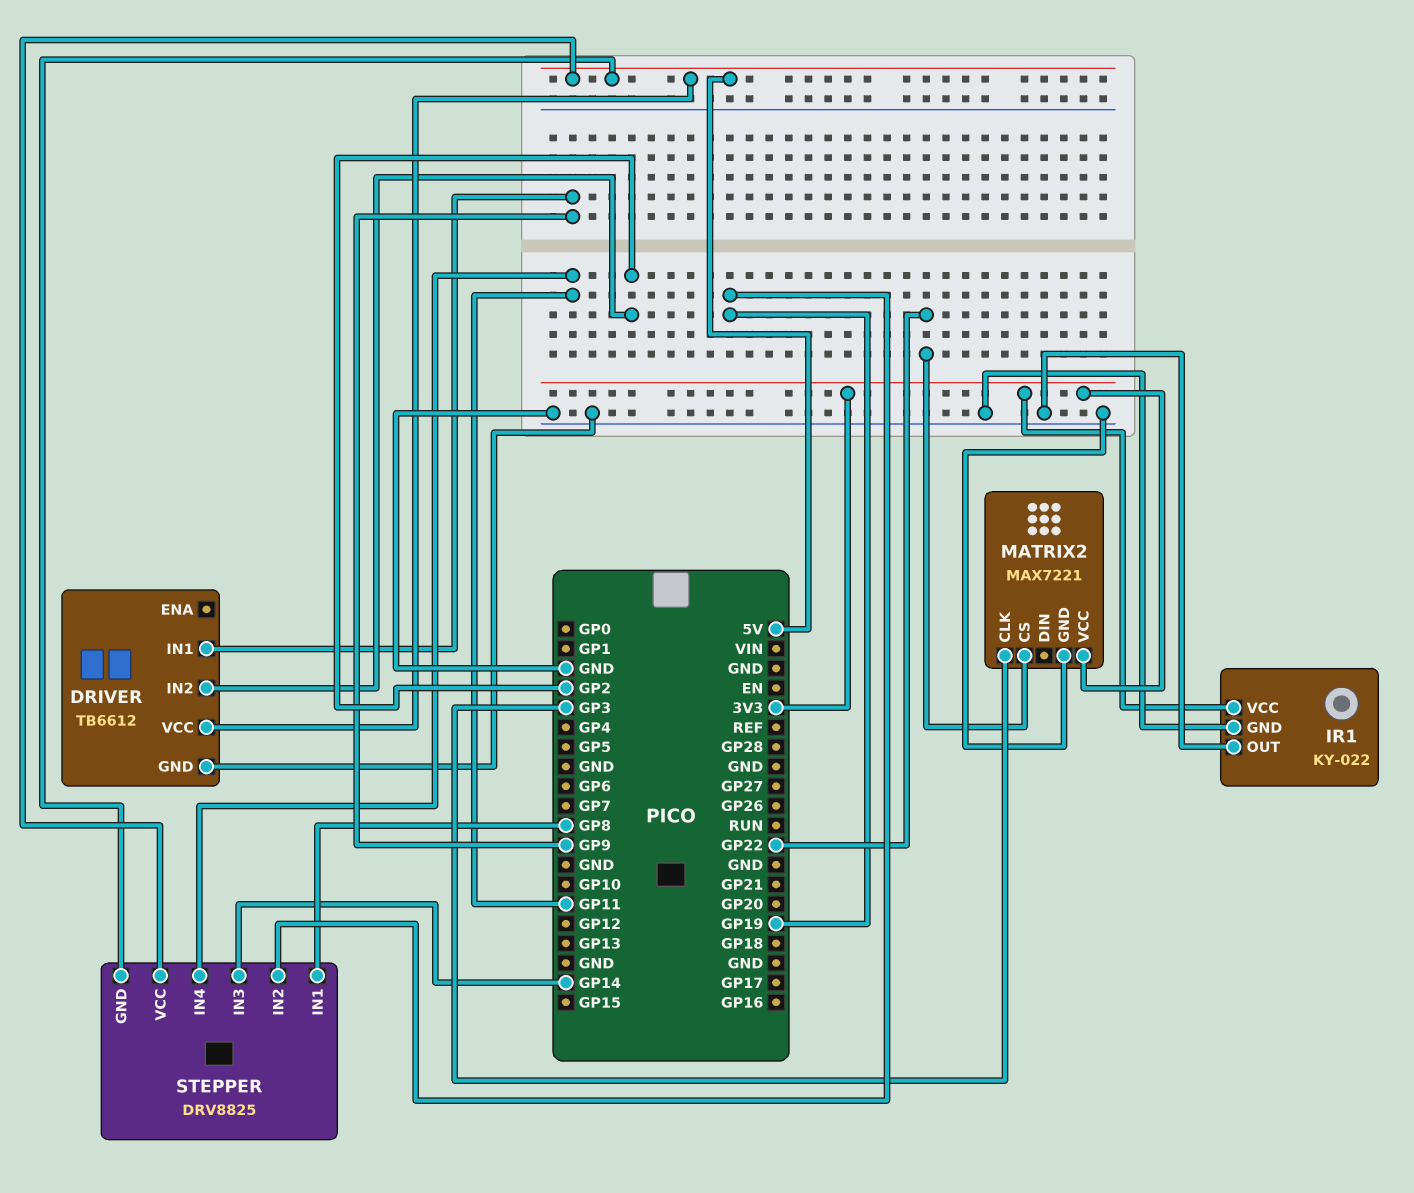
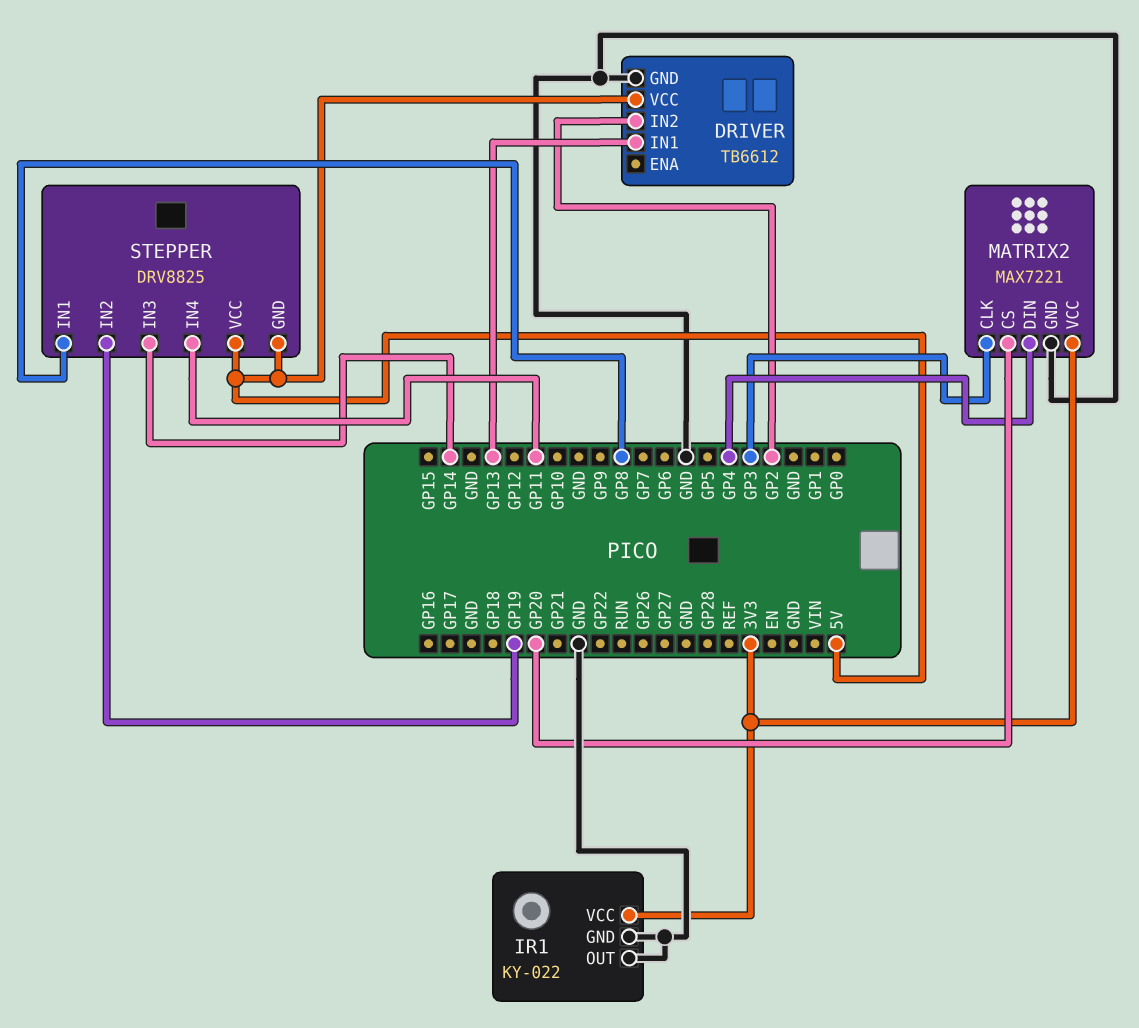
DRIVER pin IN1: GP9 -> GP13
MATRIX2 pin CS: GP22 -> GP20
MATRIX2 pin DIN: none -> GP4

